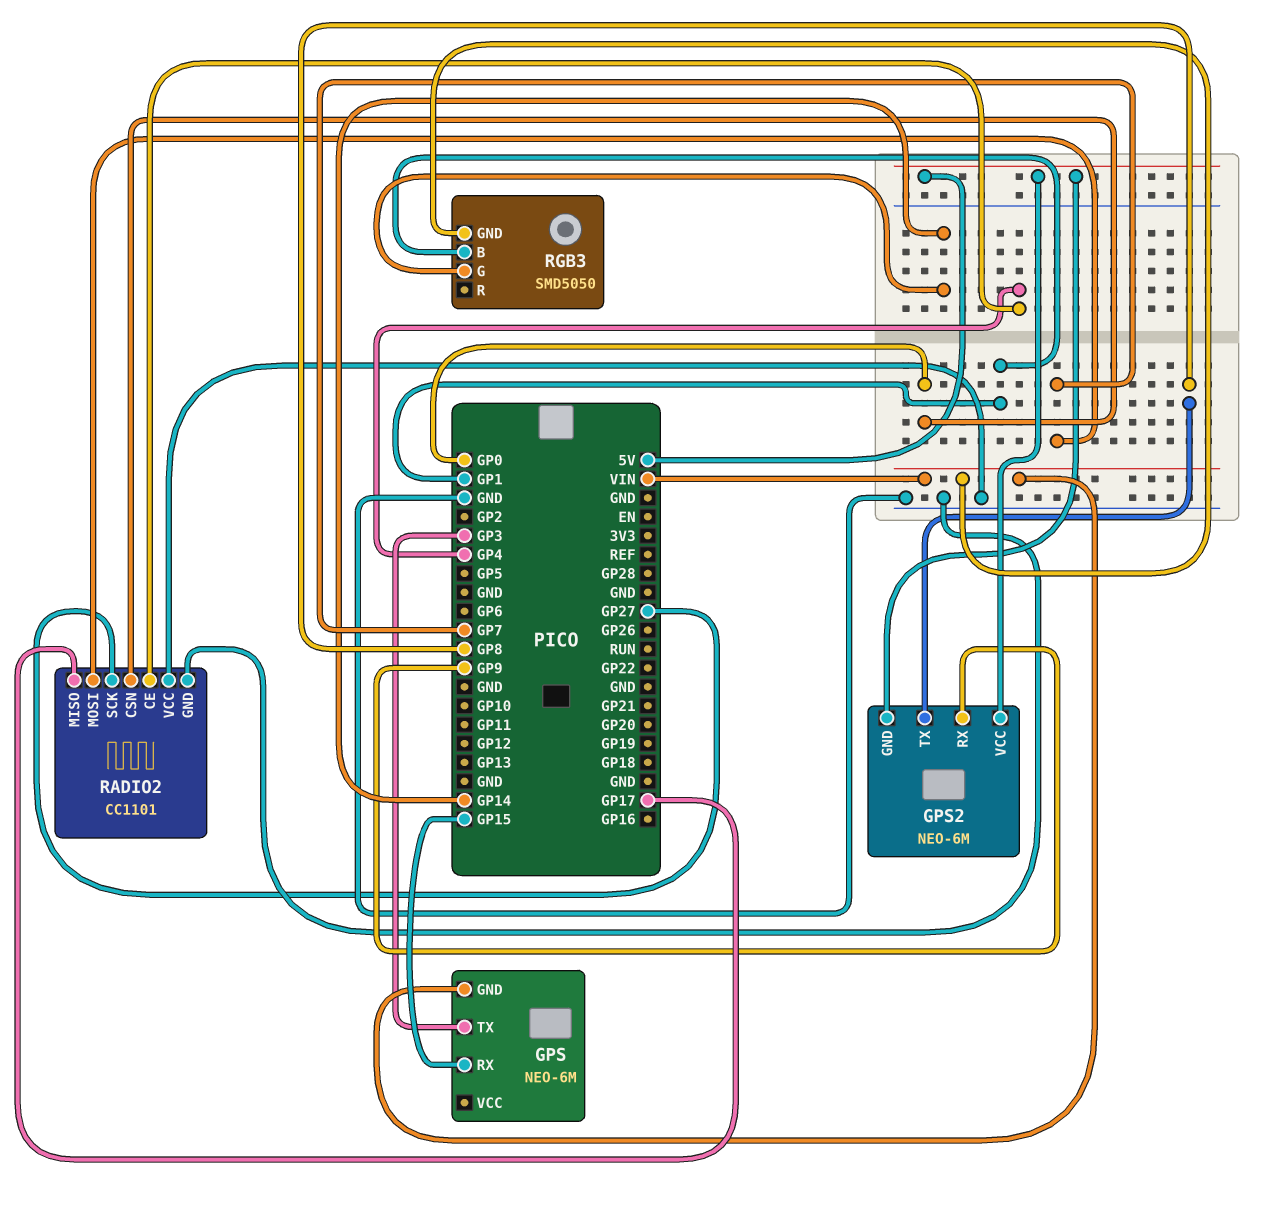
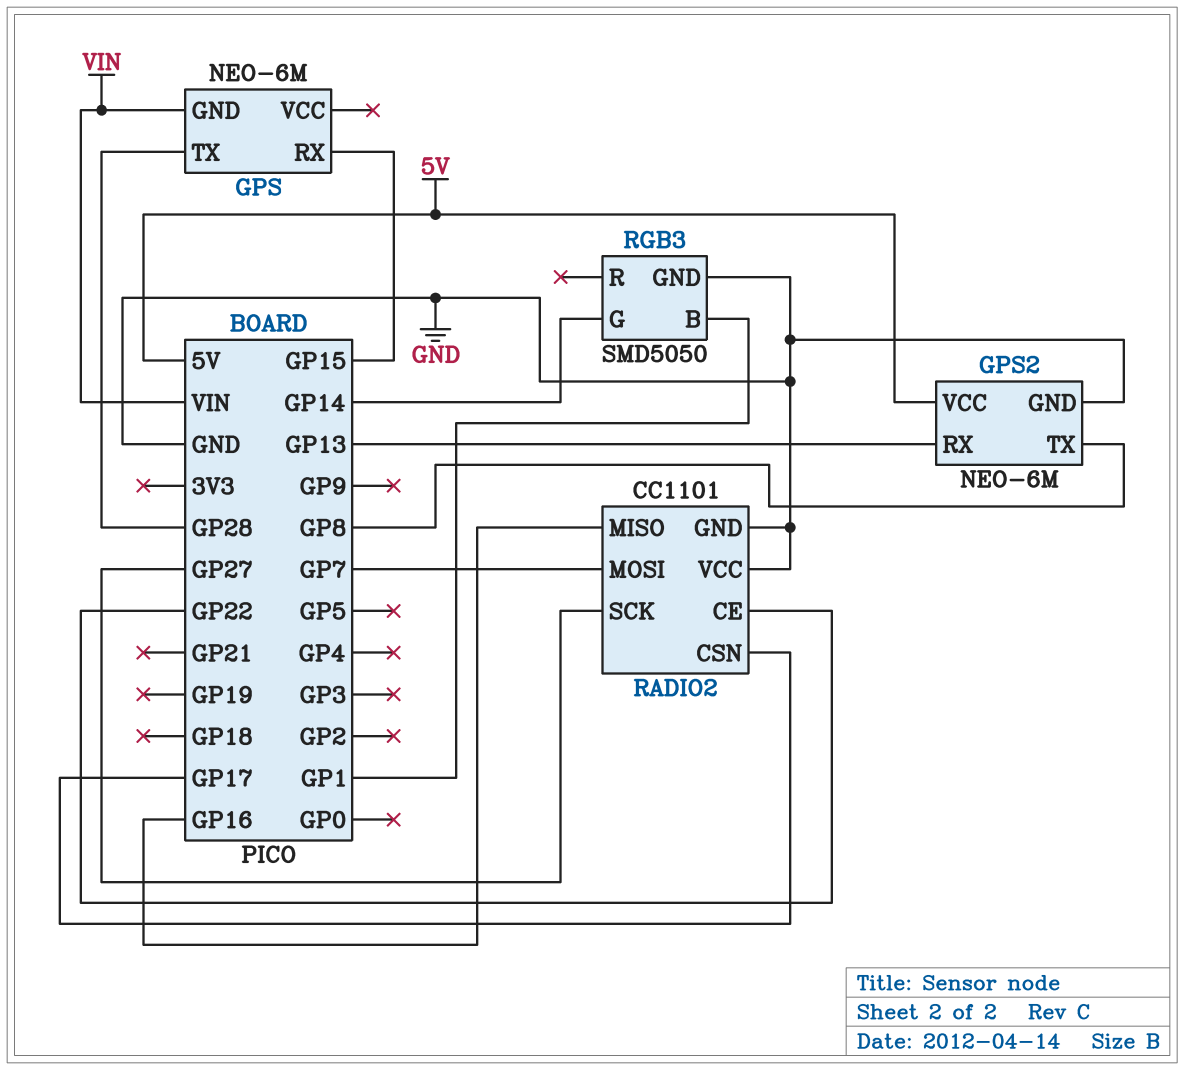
GPS pin TX: GP3 -> GP28
GPS2 pin GND: 5V -> GND
GPS2 pin RX: GP9 -> GP13
RADIO2 pin CE: GP4 -> GP22
RADIO2 pin CSN: GP0 -> GP17
RADIO2 pin MISO: GP17 -> GP16
RGB3 pin GND: VIN -> GND

